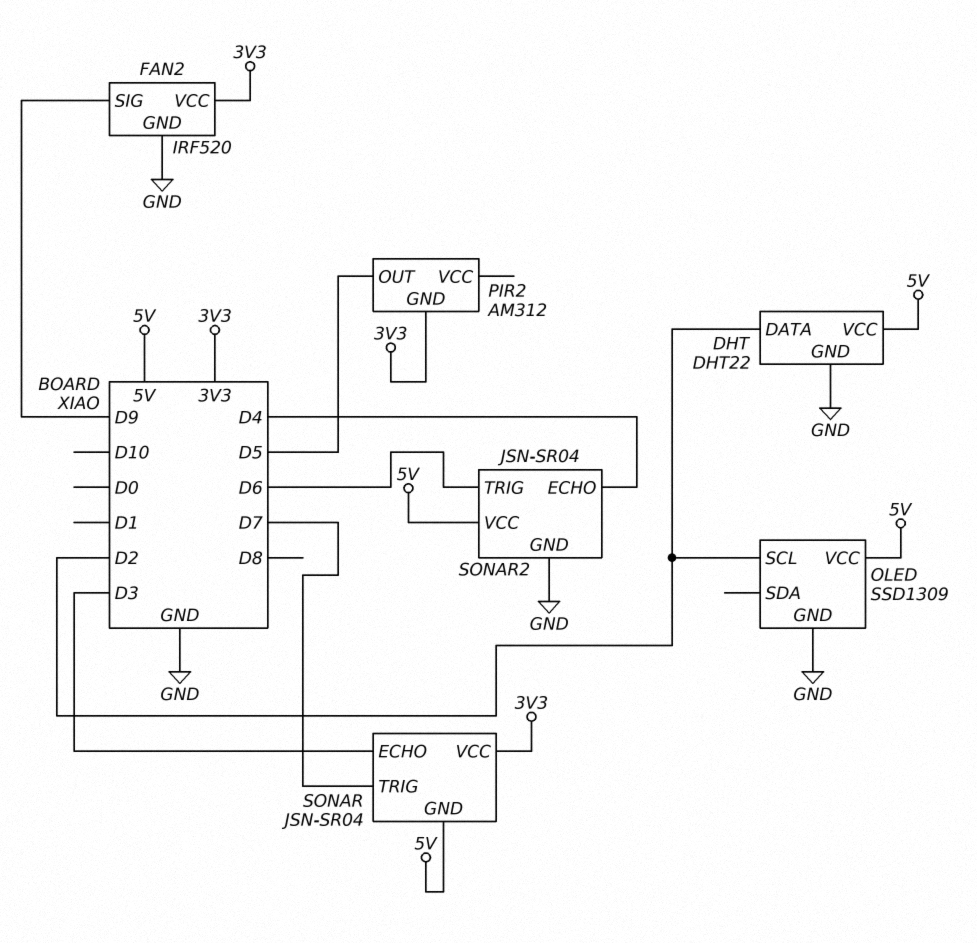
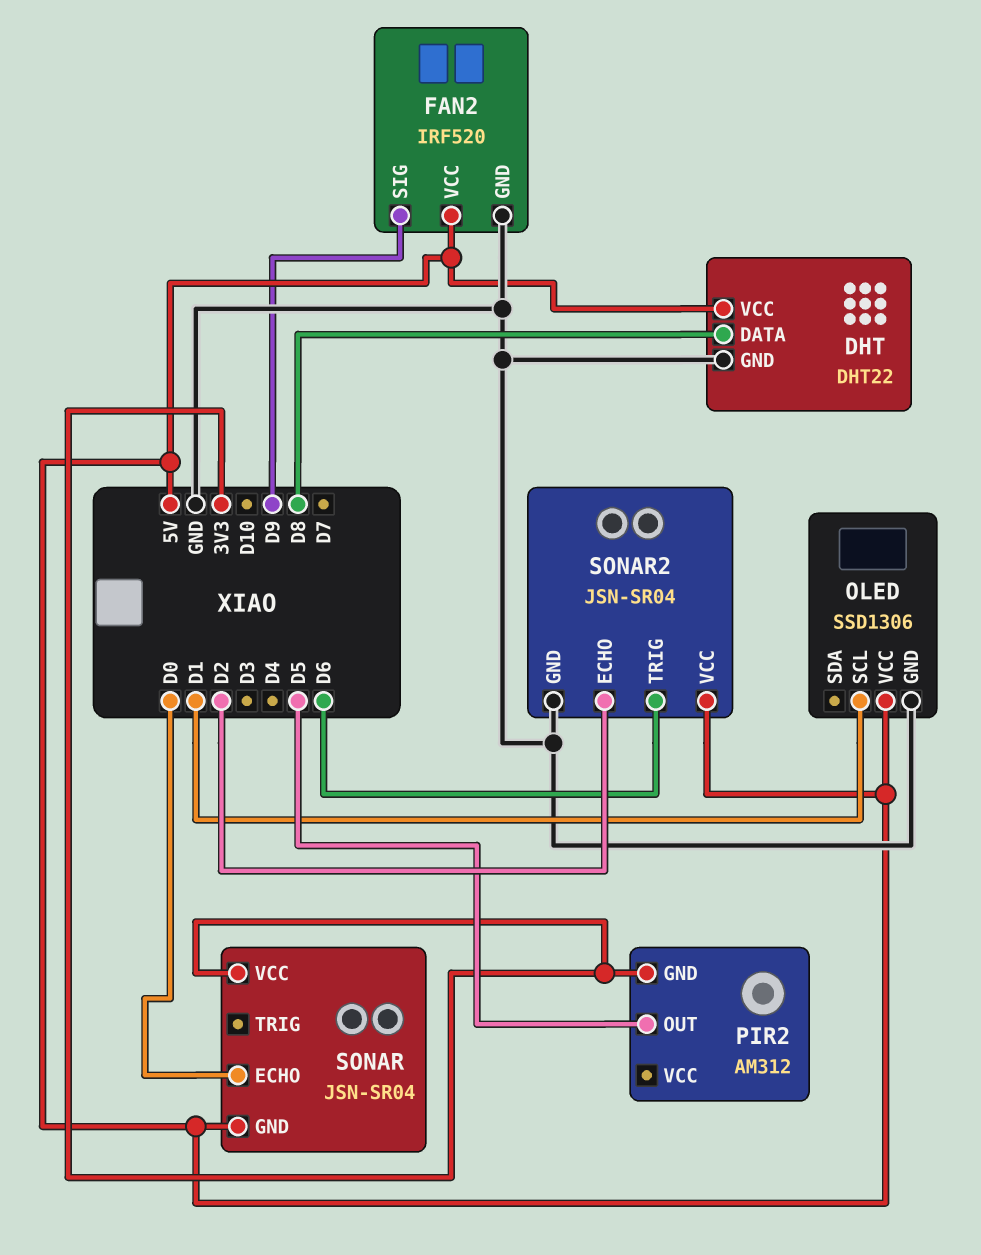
DHT pin DATA: D2 -> D8
FAN2 pin VCC: 3V3 -> 5V
OLED: SSD1309 -> SSD1306
OLED pin SCL: D2 -> D1
SONAR pin ECHO: D3 -> D0
SONAR pin TRIG: D7 -> none
SONAR2 pin ECHO: D4 -> D2

